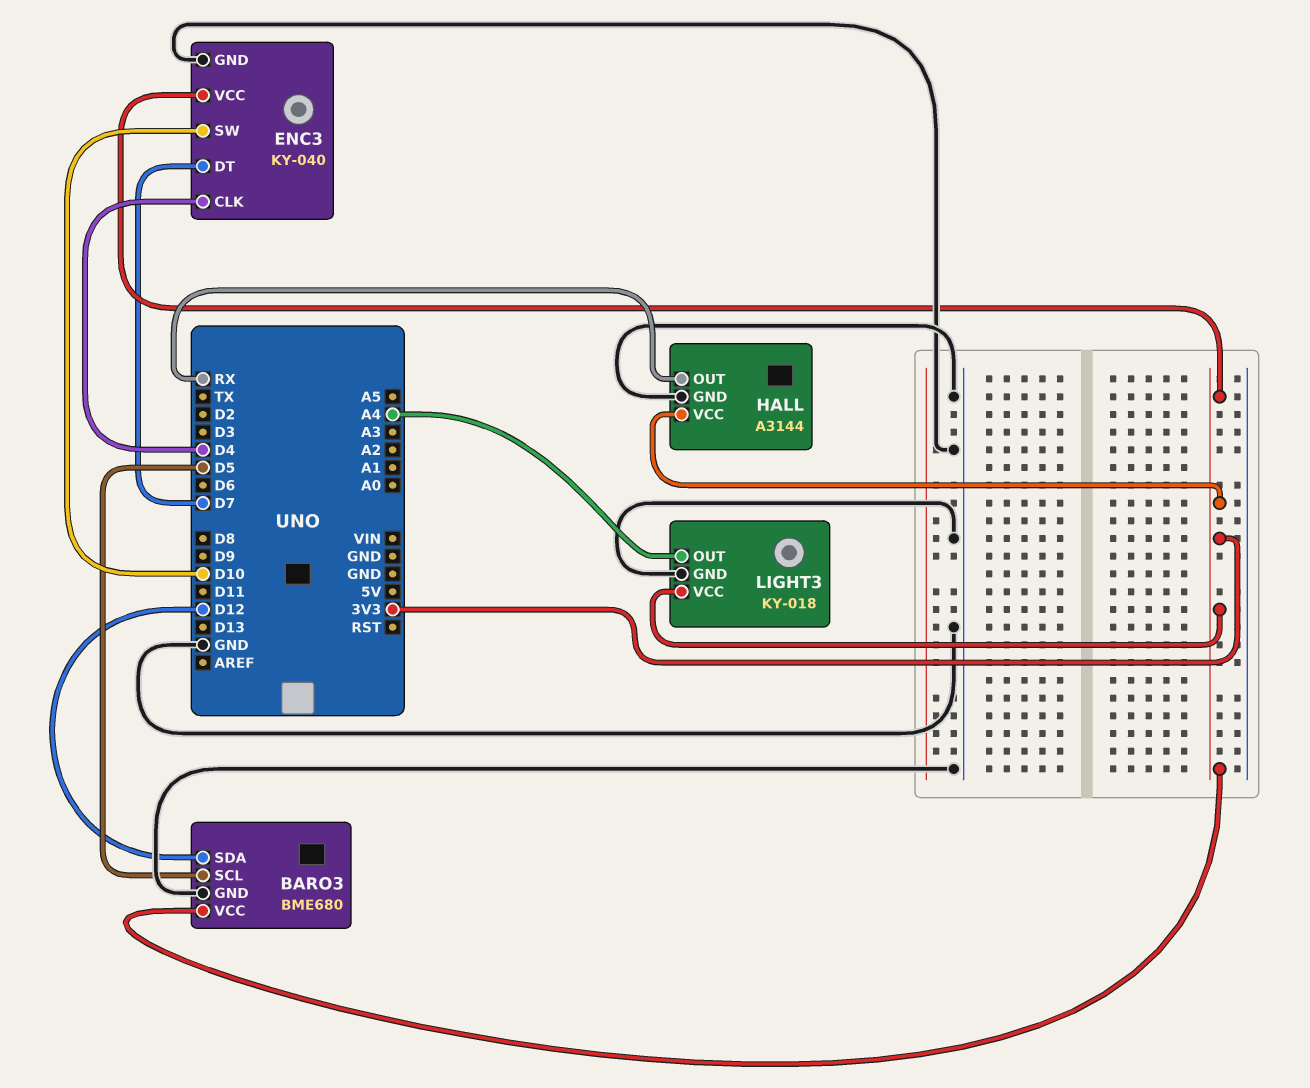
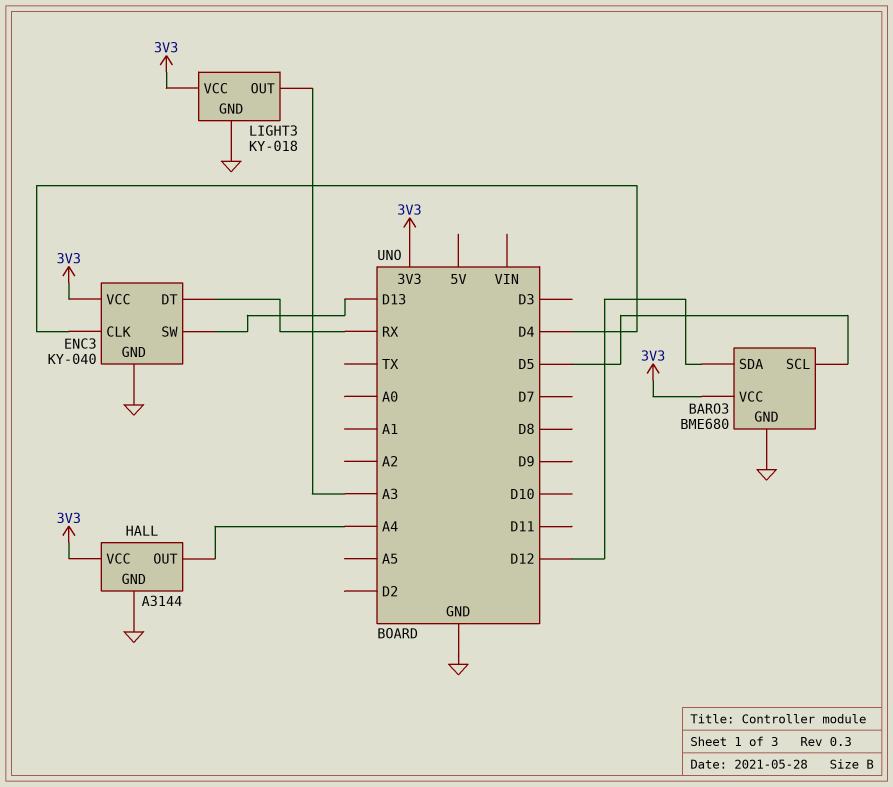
ENC3 pin DT: D7 -> RX
ENC3 pin SW: D10 -> D13
HALL pin OUT: RX -> A4
LIGHT3 pin OUT: A4 -> A3

